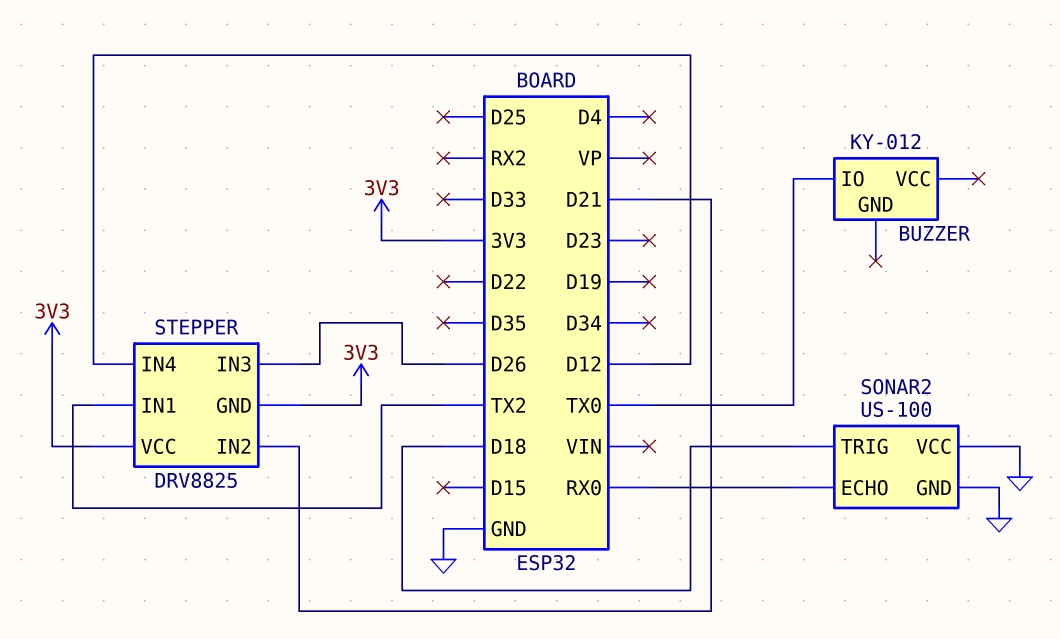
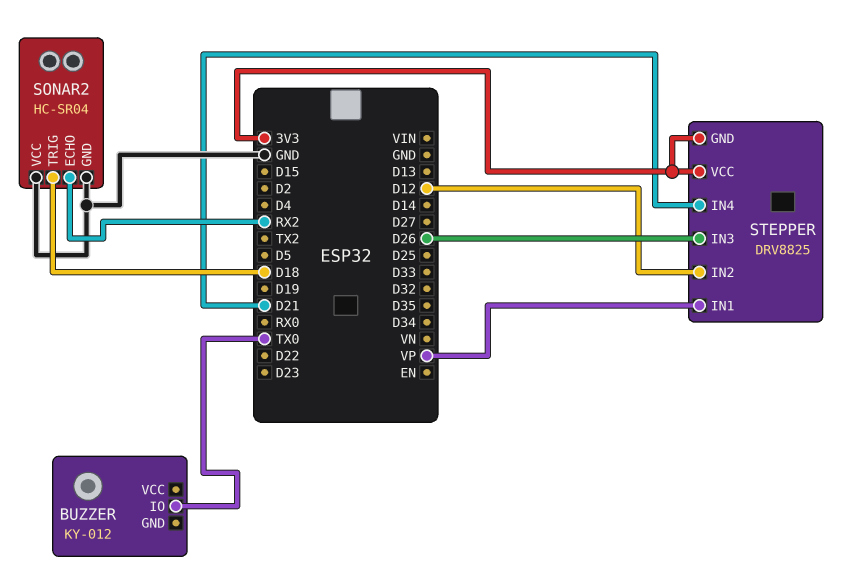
SONAR2: US-100 -> HC-SR04
SONAR2 pin ECHO: RX0 -> RX2
STEPPER pin IN1: TX2 -> VP
STEPPER pin IN2: D21 -> D12
STEPPER pin IN4: D12 -> D21

